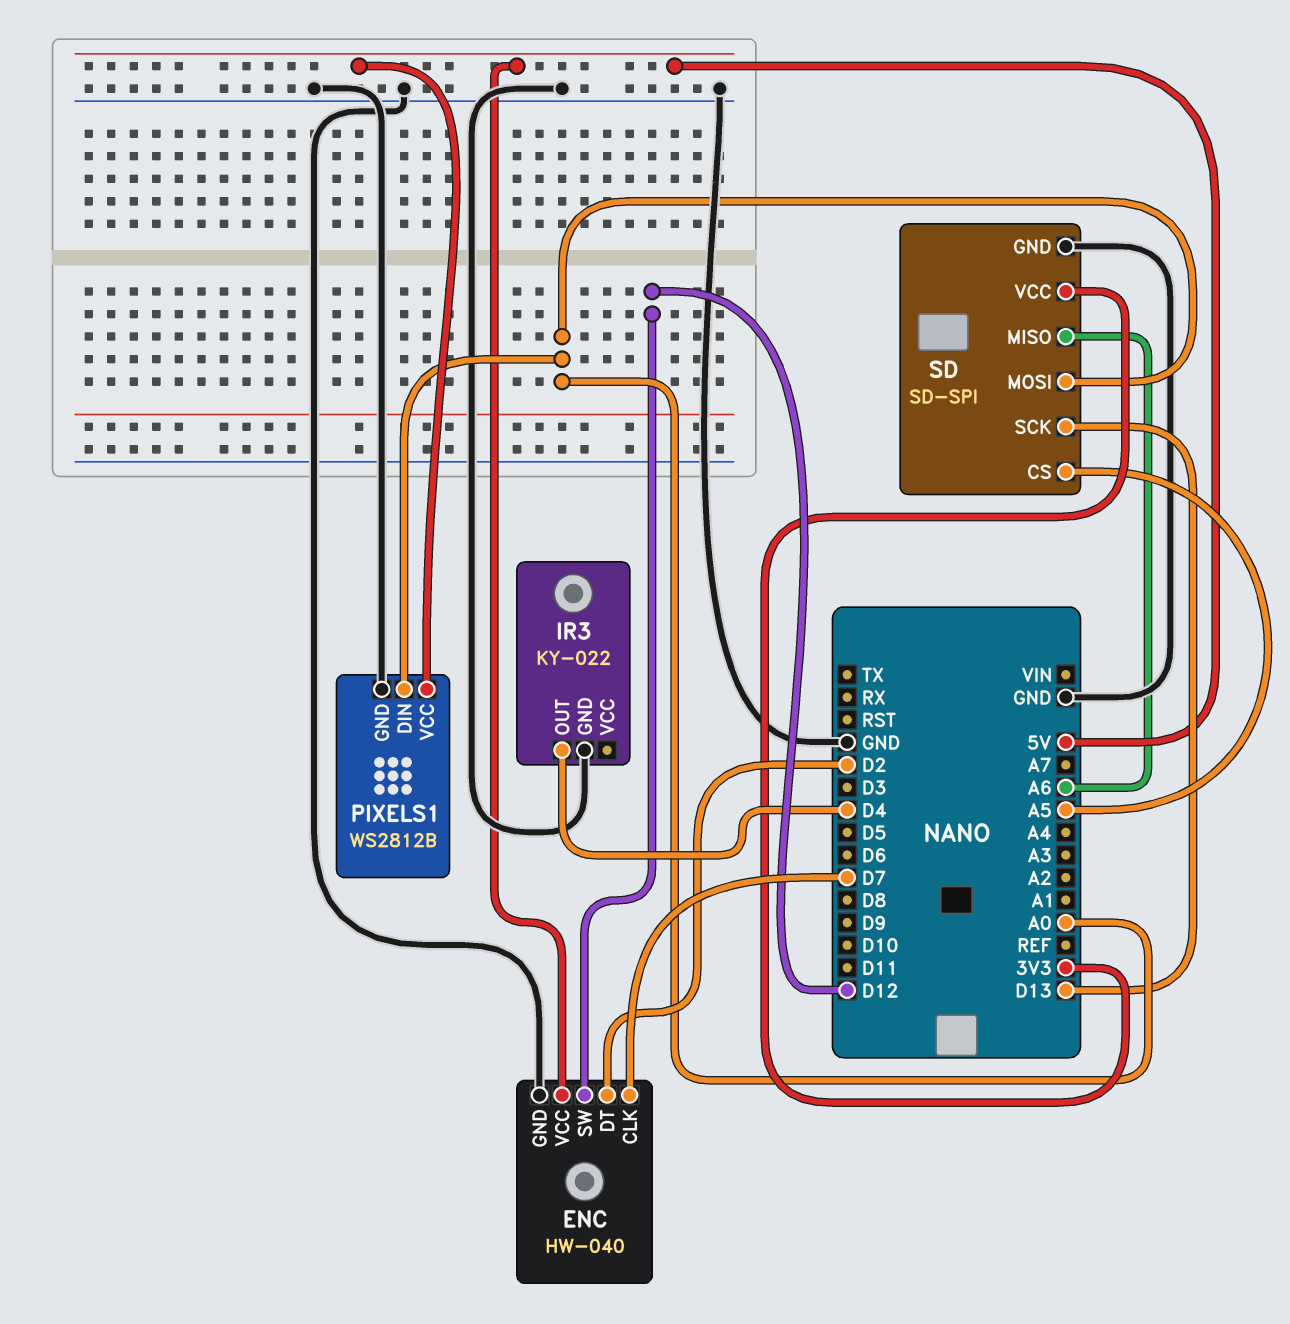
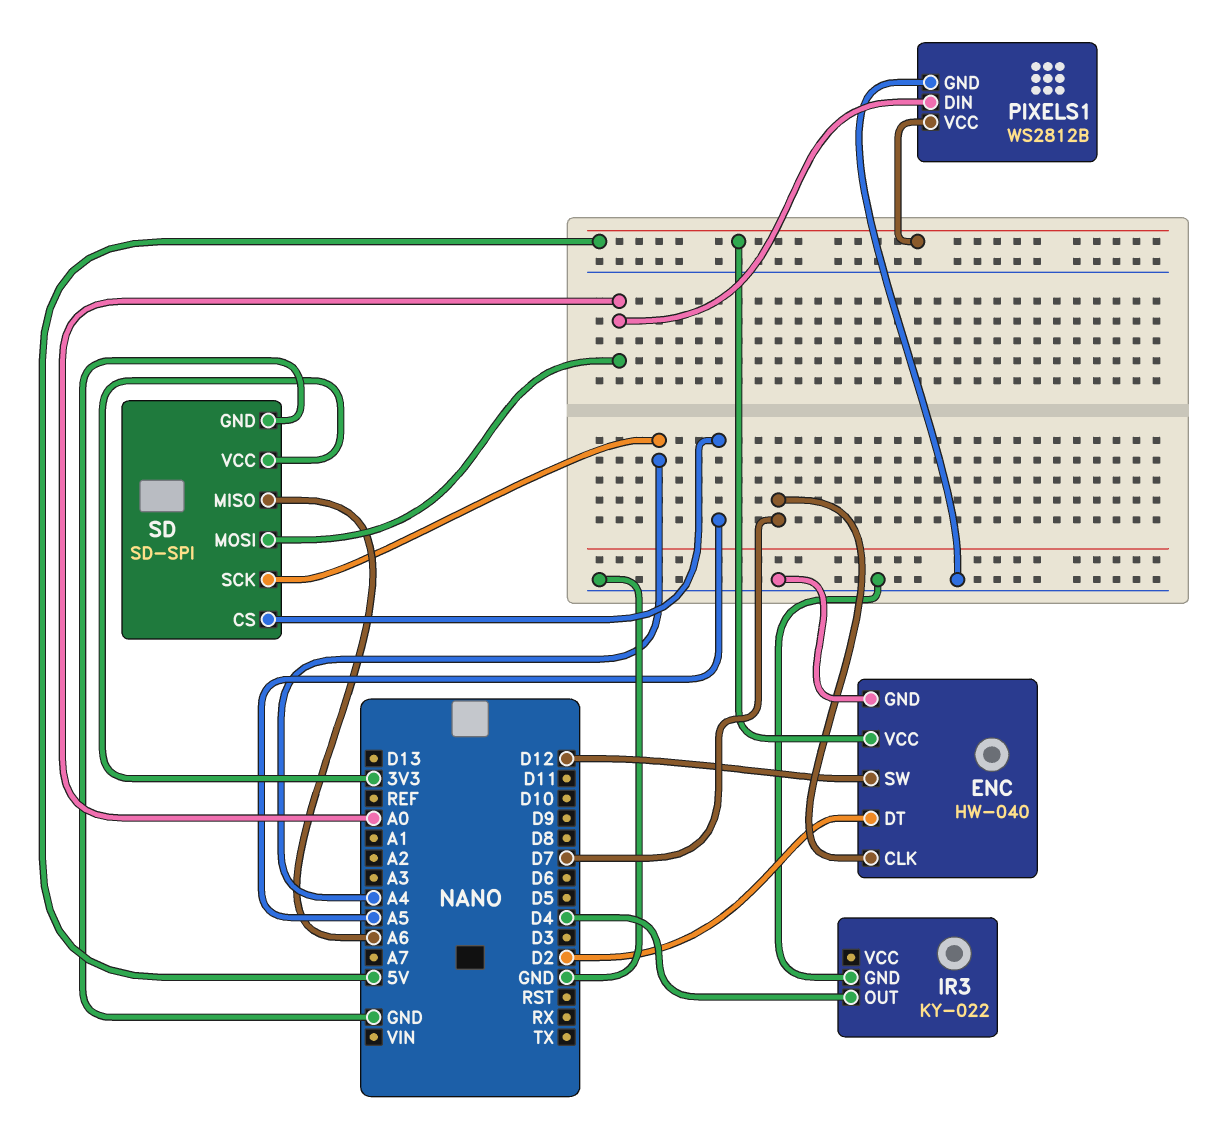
SD pin SCK: D13 -> A4

